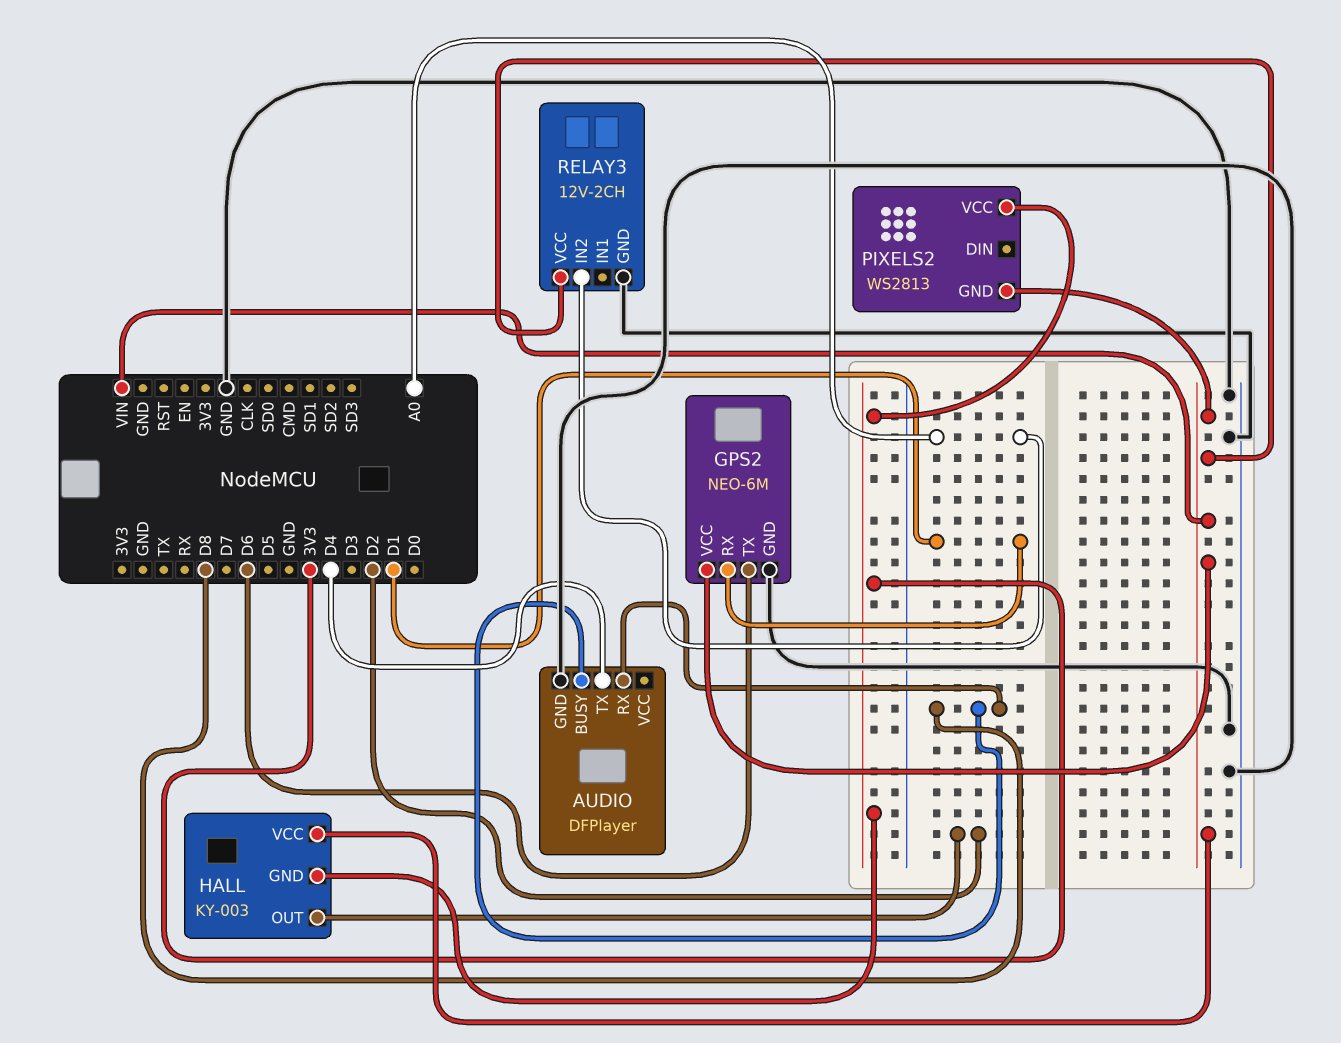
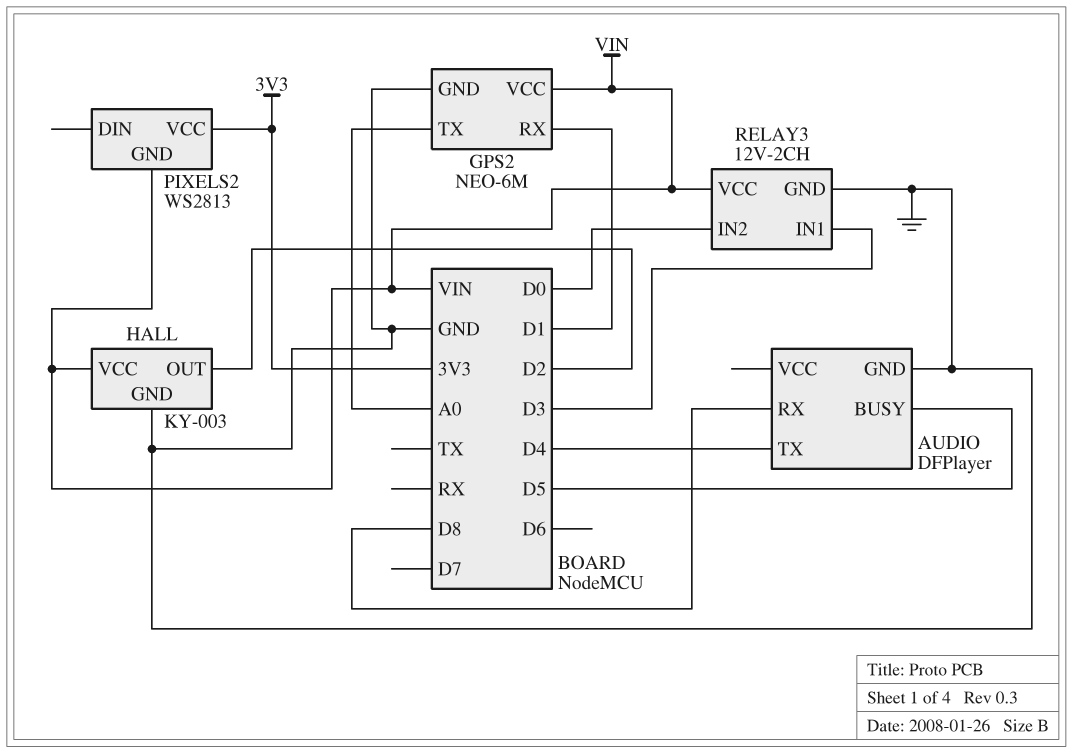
AUDIO pin BUSY: D8 -> D5
GPS2 pin TX: D6 -> A0
HALL pin GND: 3V3 -> GND
RELAY3 pin IN1: none -> D3
RELAY3 pin IN2: A0 -> D0

